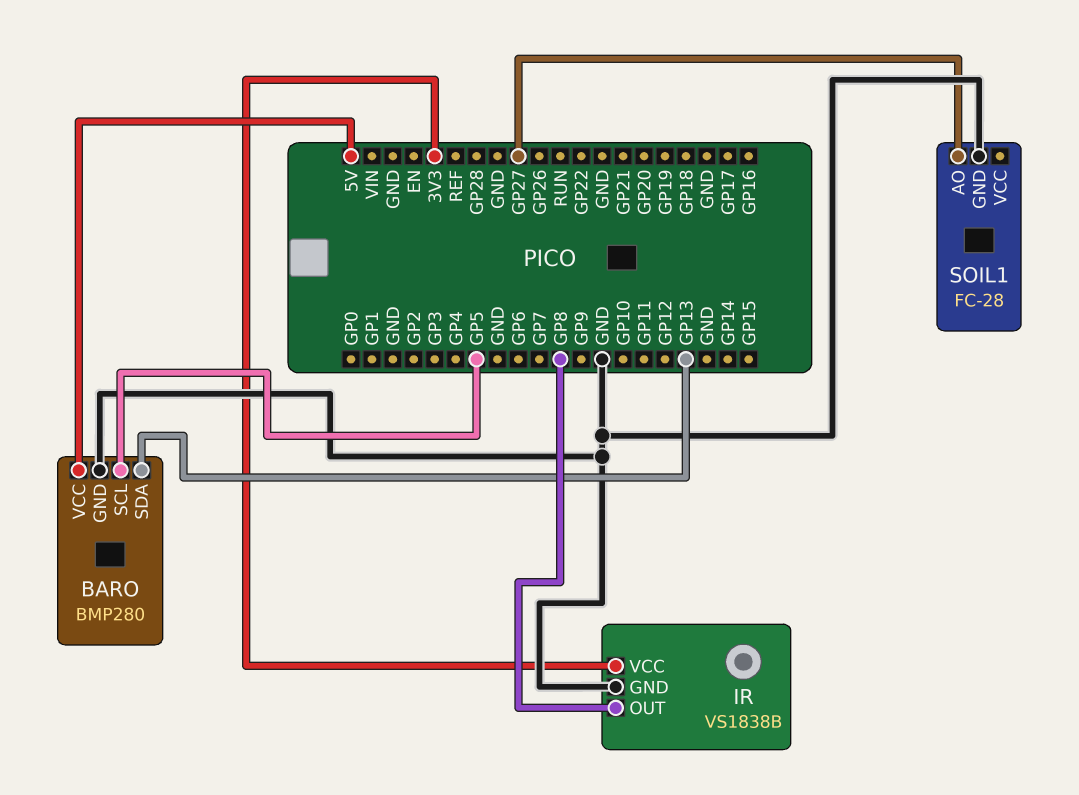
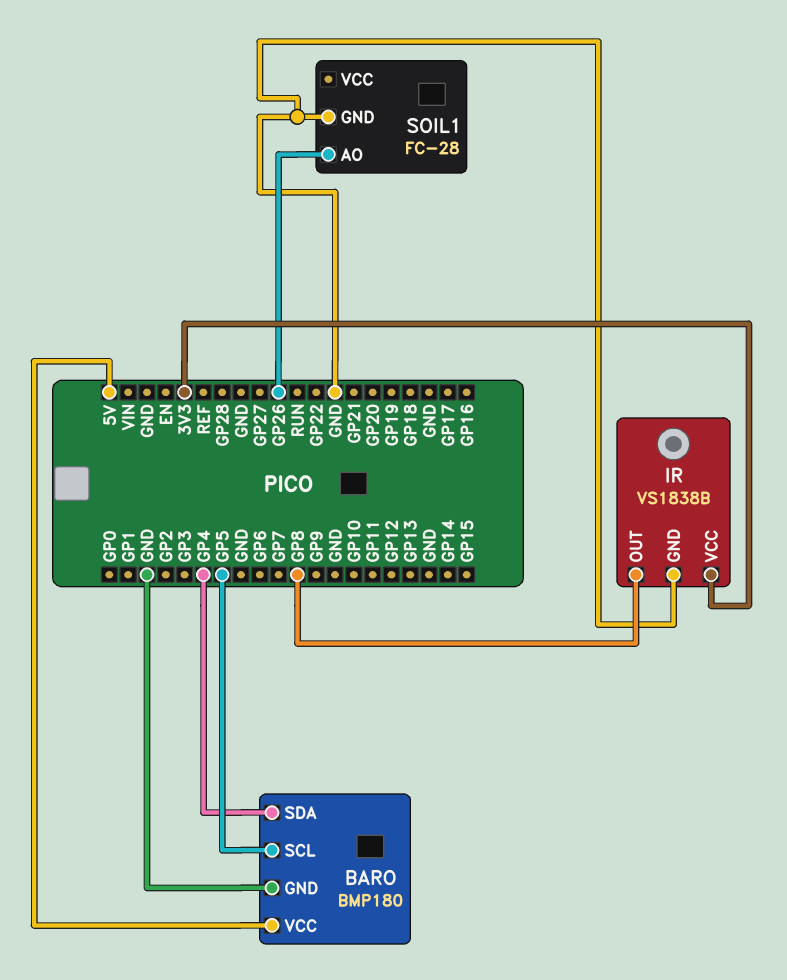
BARO: BMP280 -> BMP180
BARO pin SDA: GP13 -> GP4
SOIL1 pin AO: GP27 -> GP26

